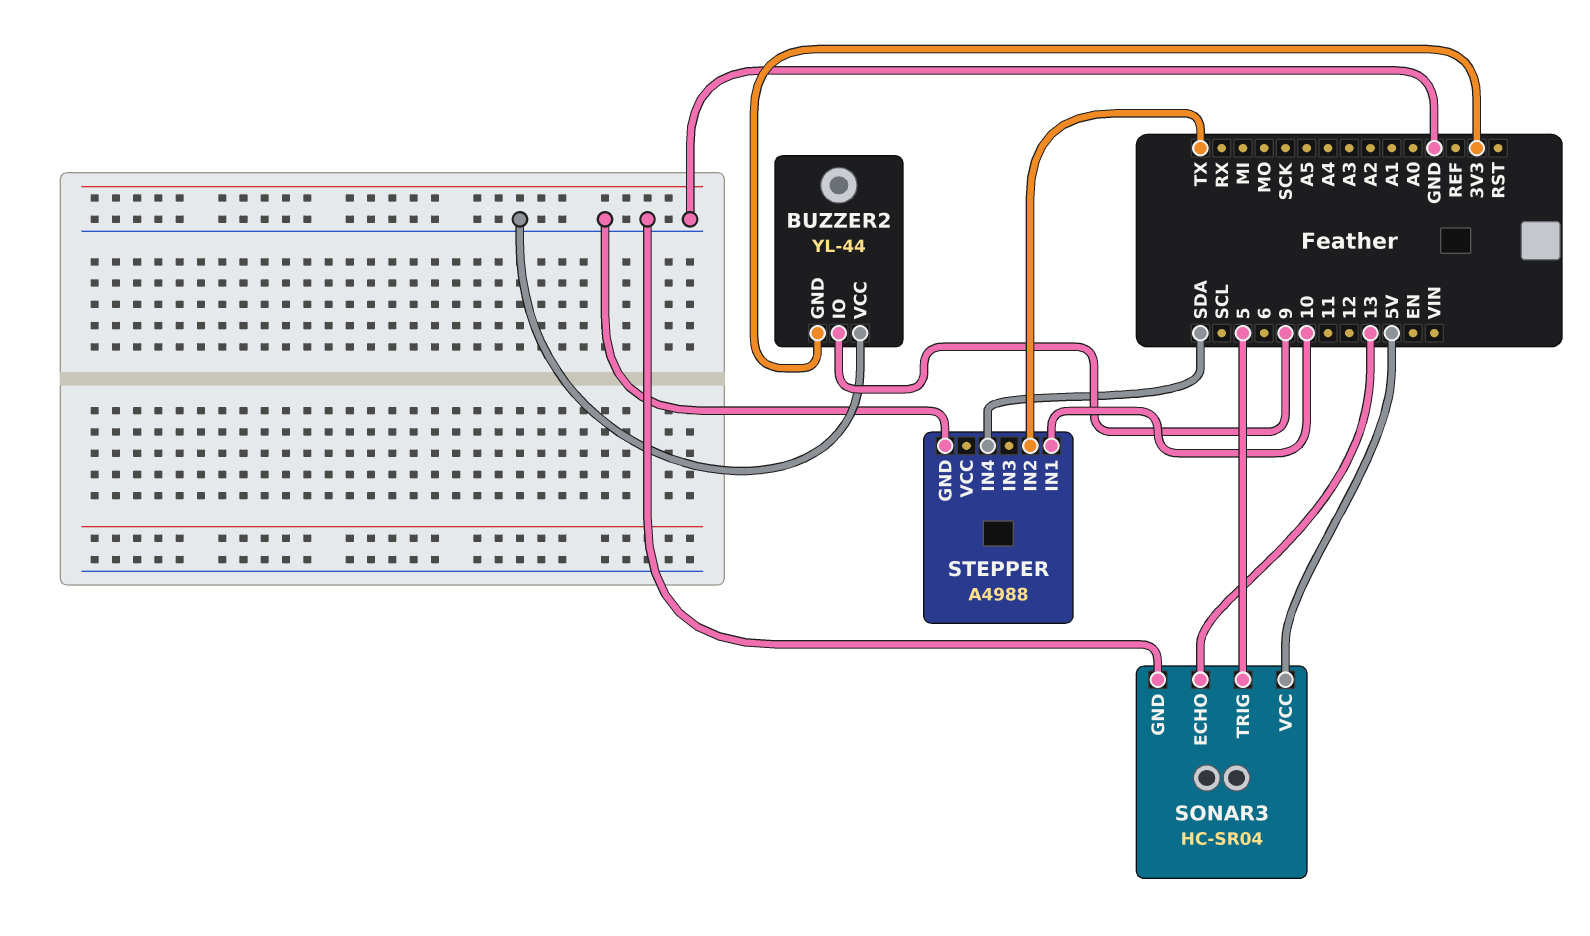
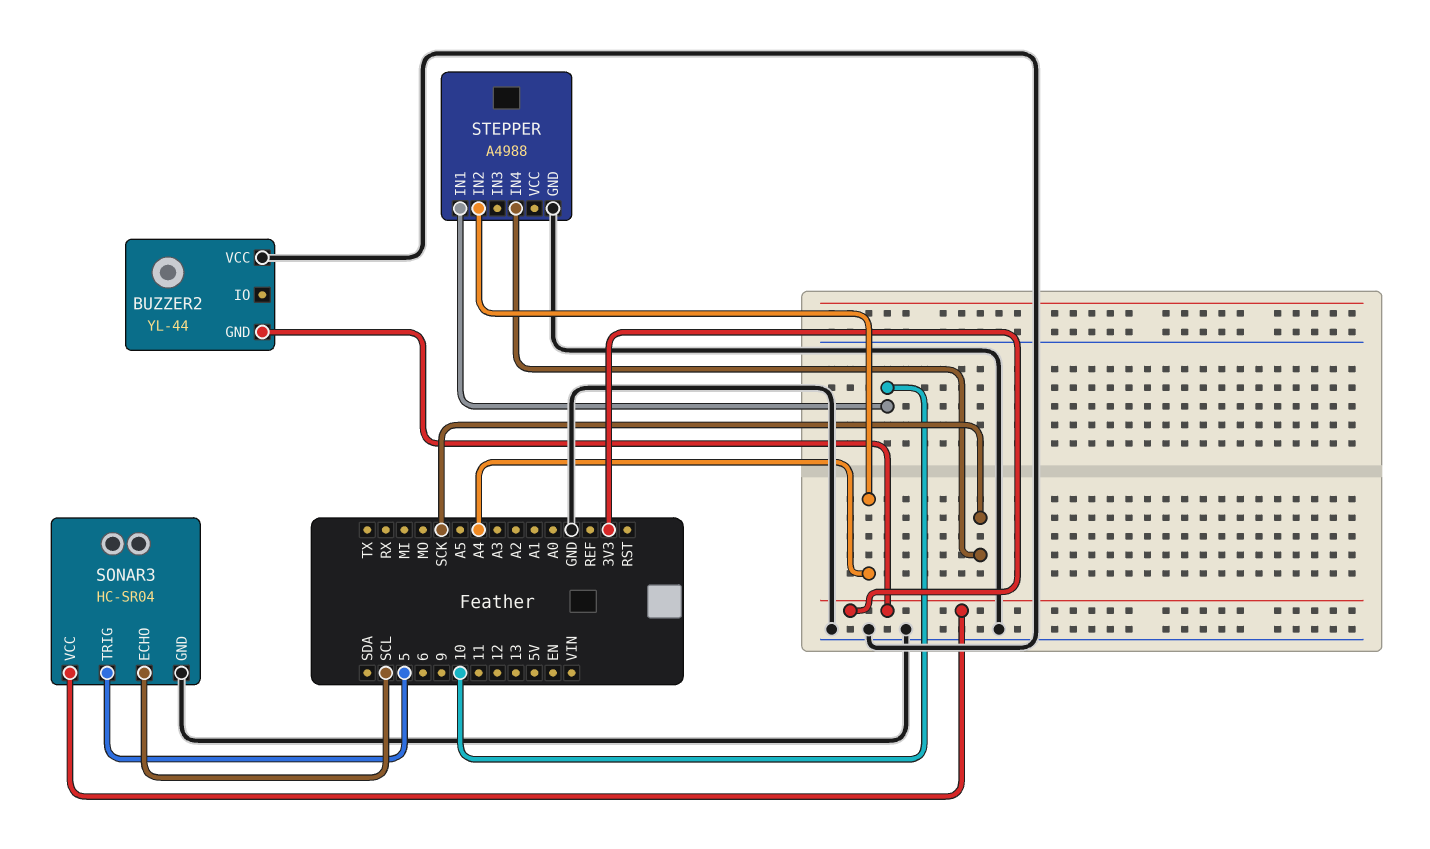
BUZZER2 pin IO: 9 -> none
SONAR3 pin ECHO: 13 -> SCL
SONAR3 pin VCC: 5V -> 3V3
STEPPER pin IN2: TX -> A4
STEPPER pin IN4: SDA -> SCK

